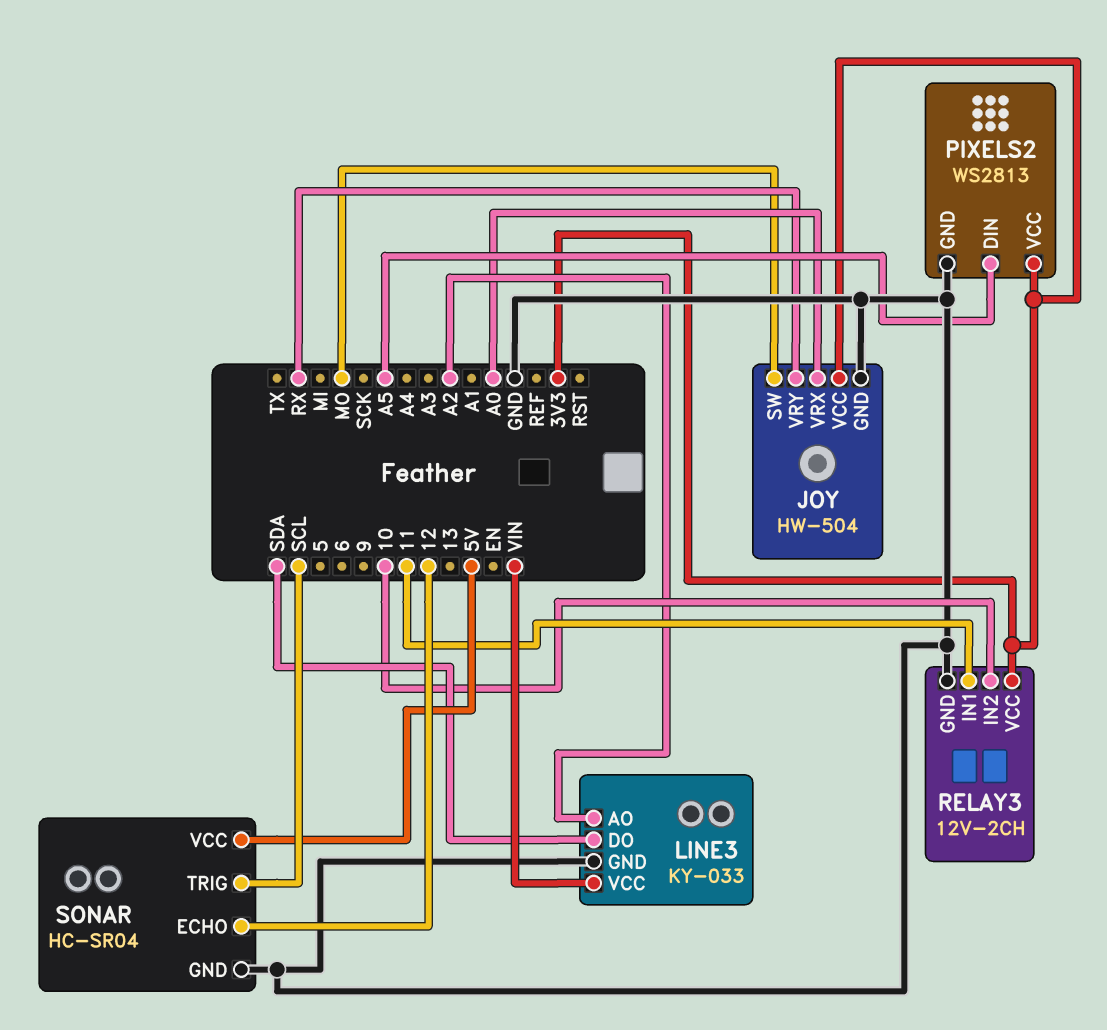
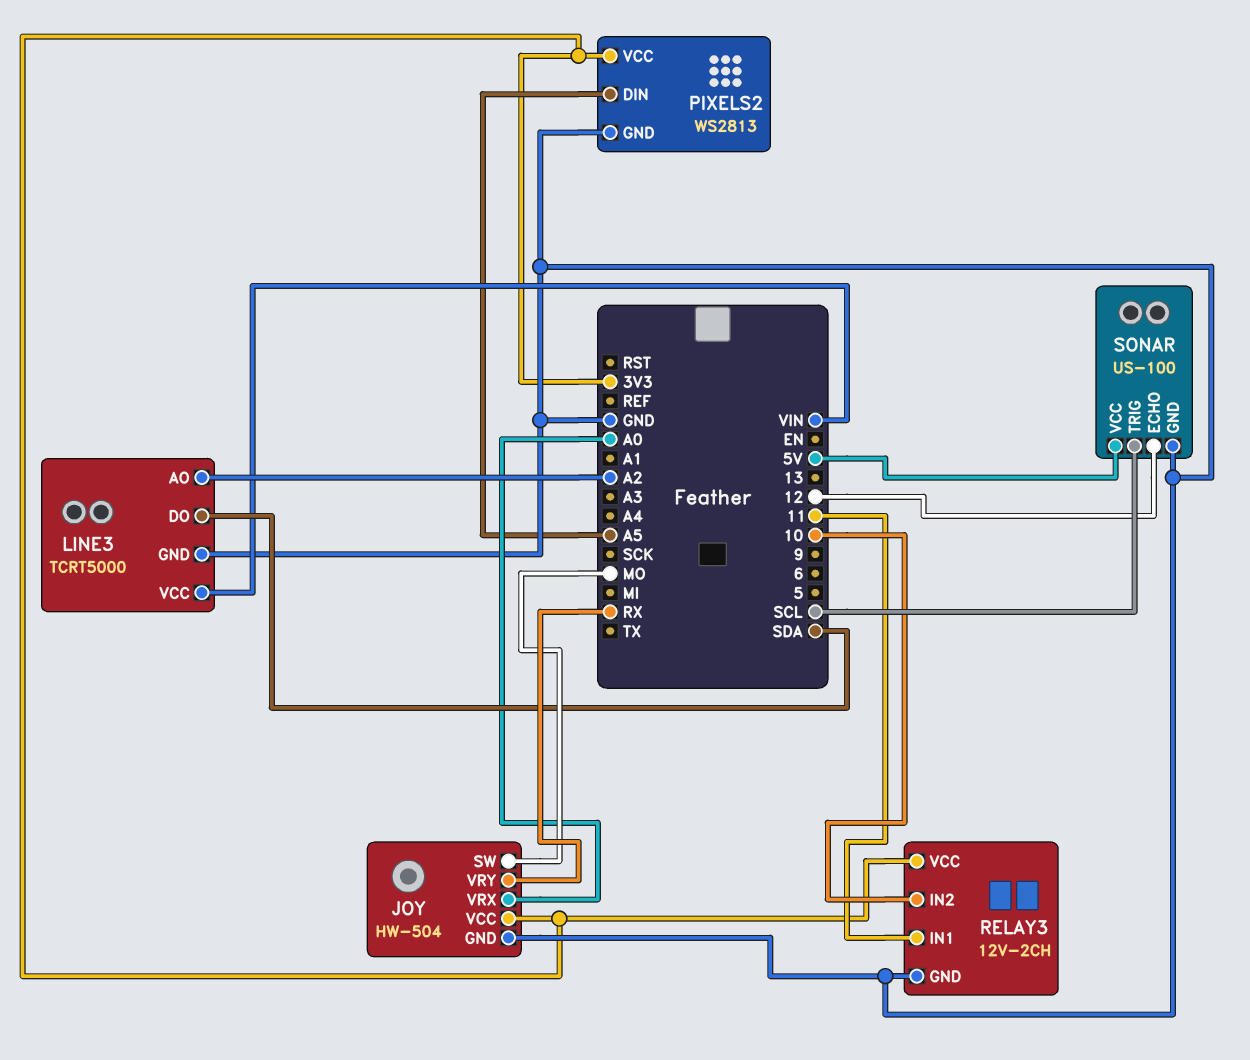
LINE3: KY-033 -> TCRT5000
SONAR: HC-SR04 -> US-100

